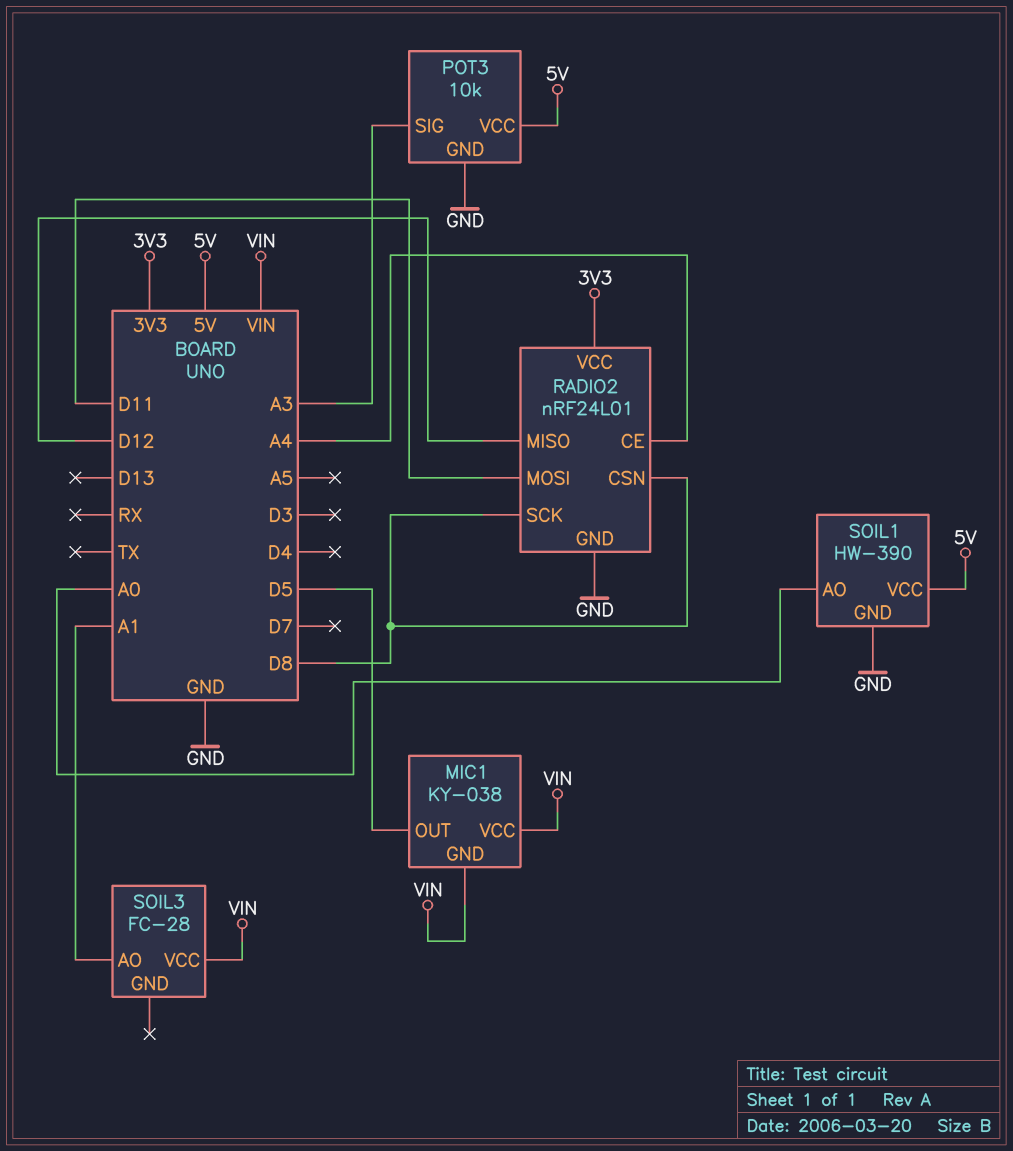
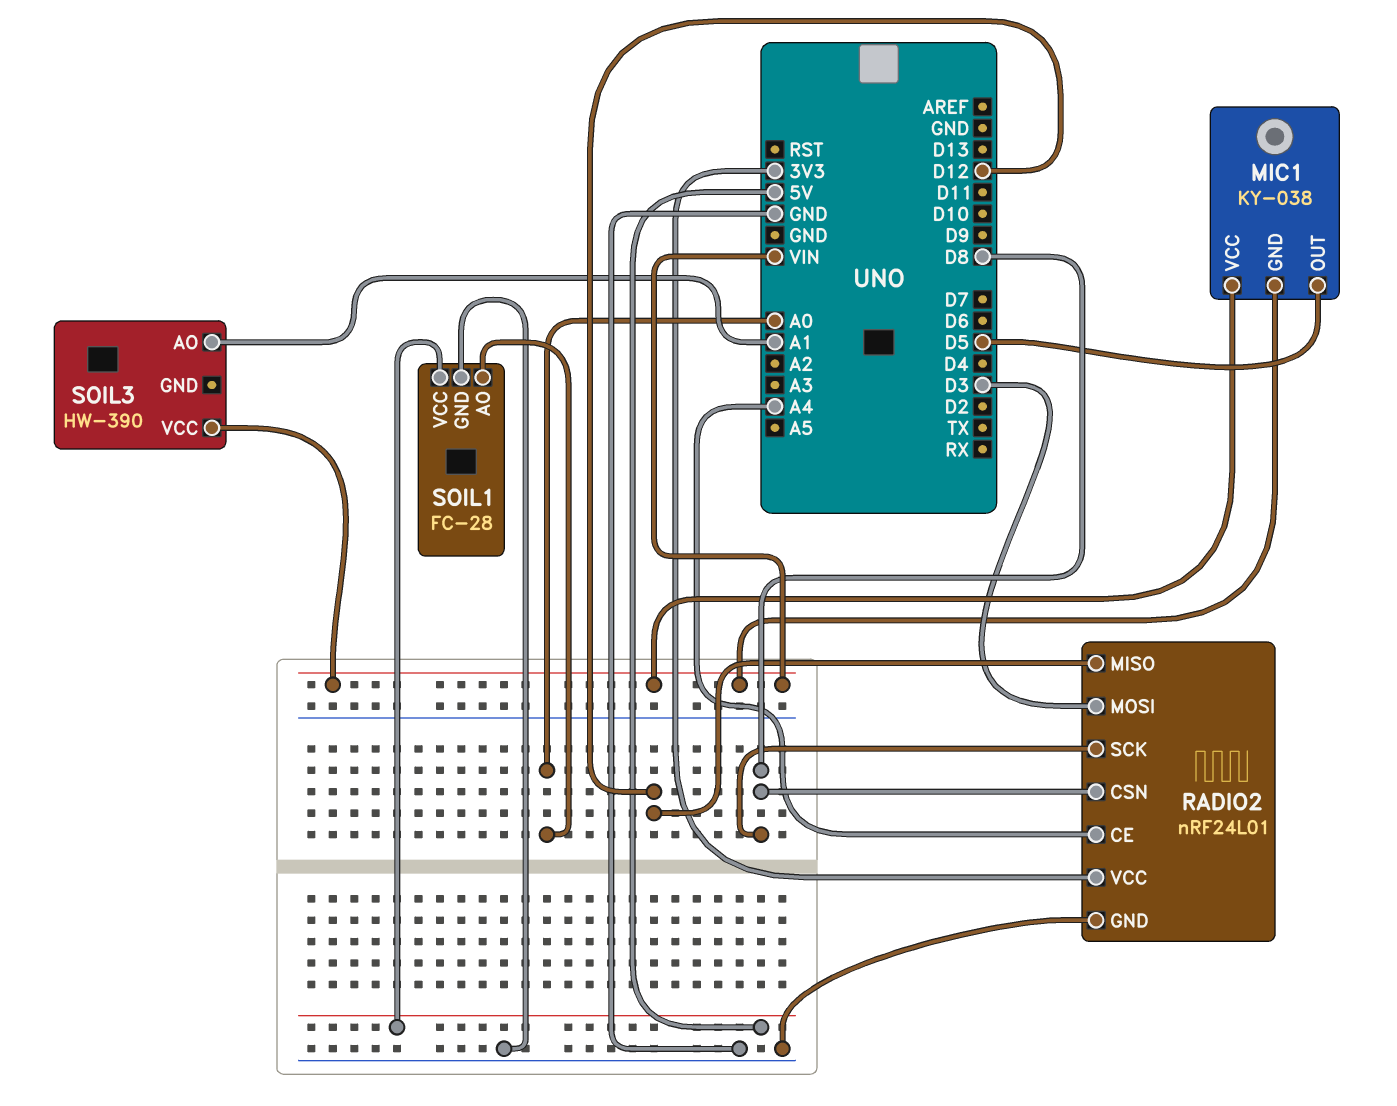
POT3: 10k -> none
POT3 pin GND: GND -> none
POT3 pin SIG: A3 -> none
POT3 pin VCC: 5V -> none
RADIO2 pin MOSI: D11 -> D3
SOIL1: HW-390 -> FC-28
SOIL3: FC-28 -> HW-390

